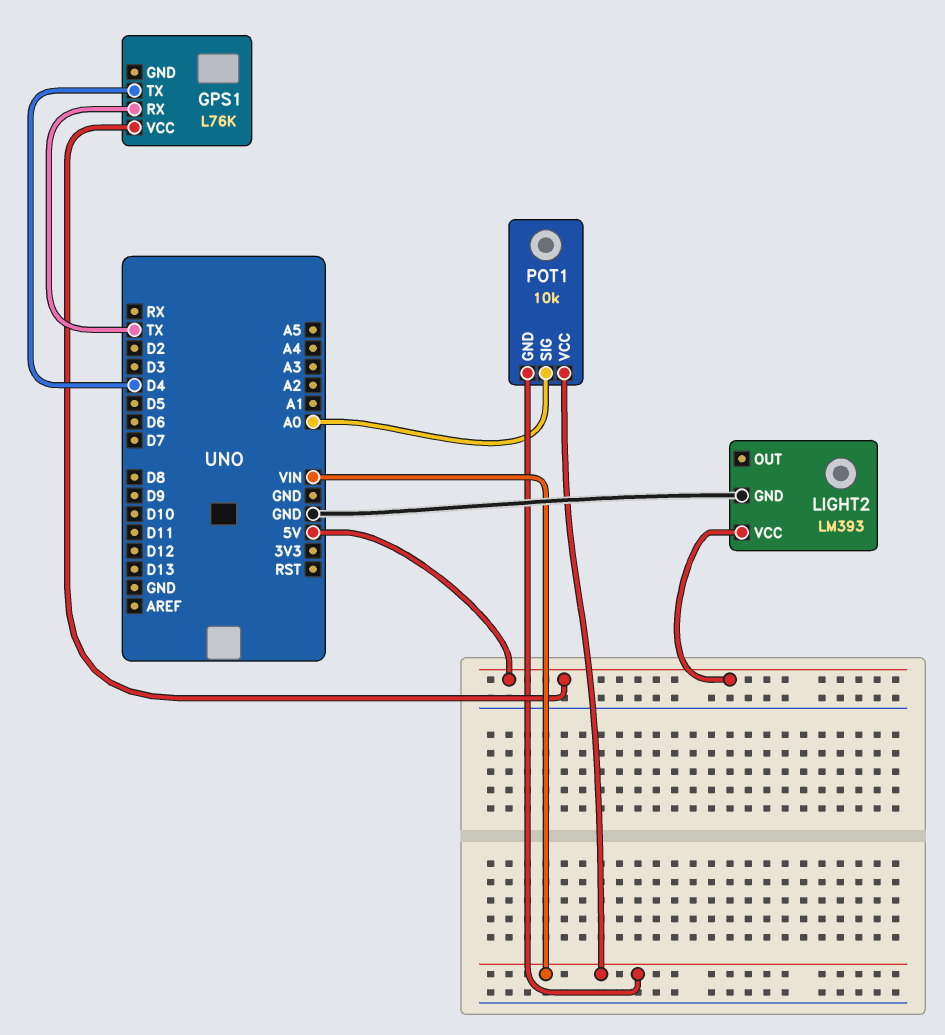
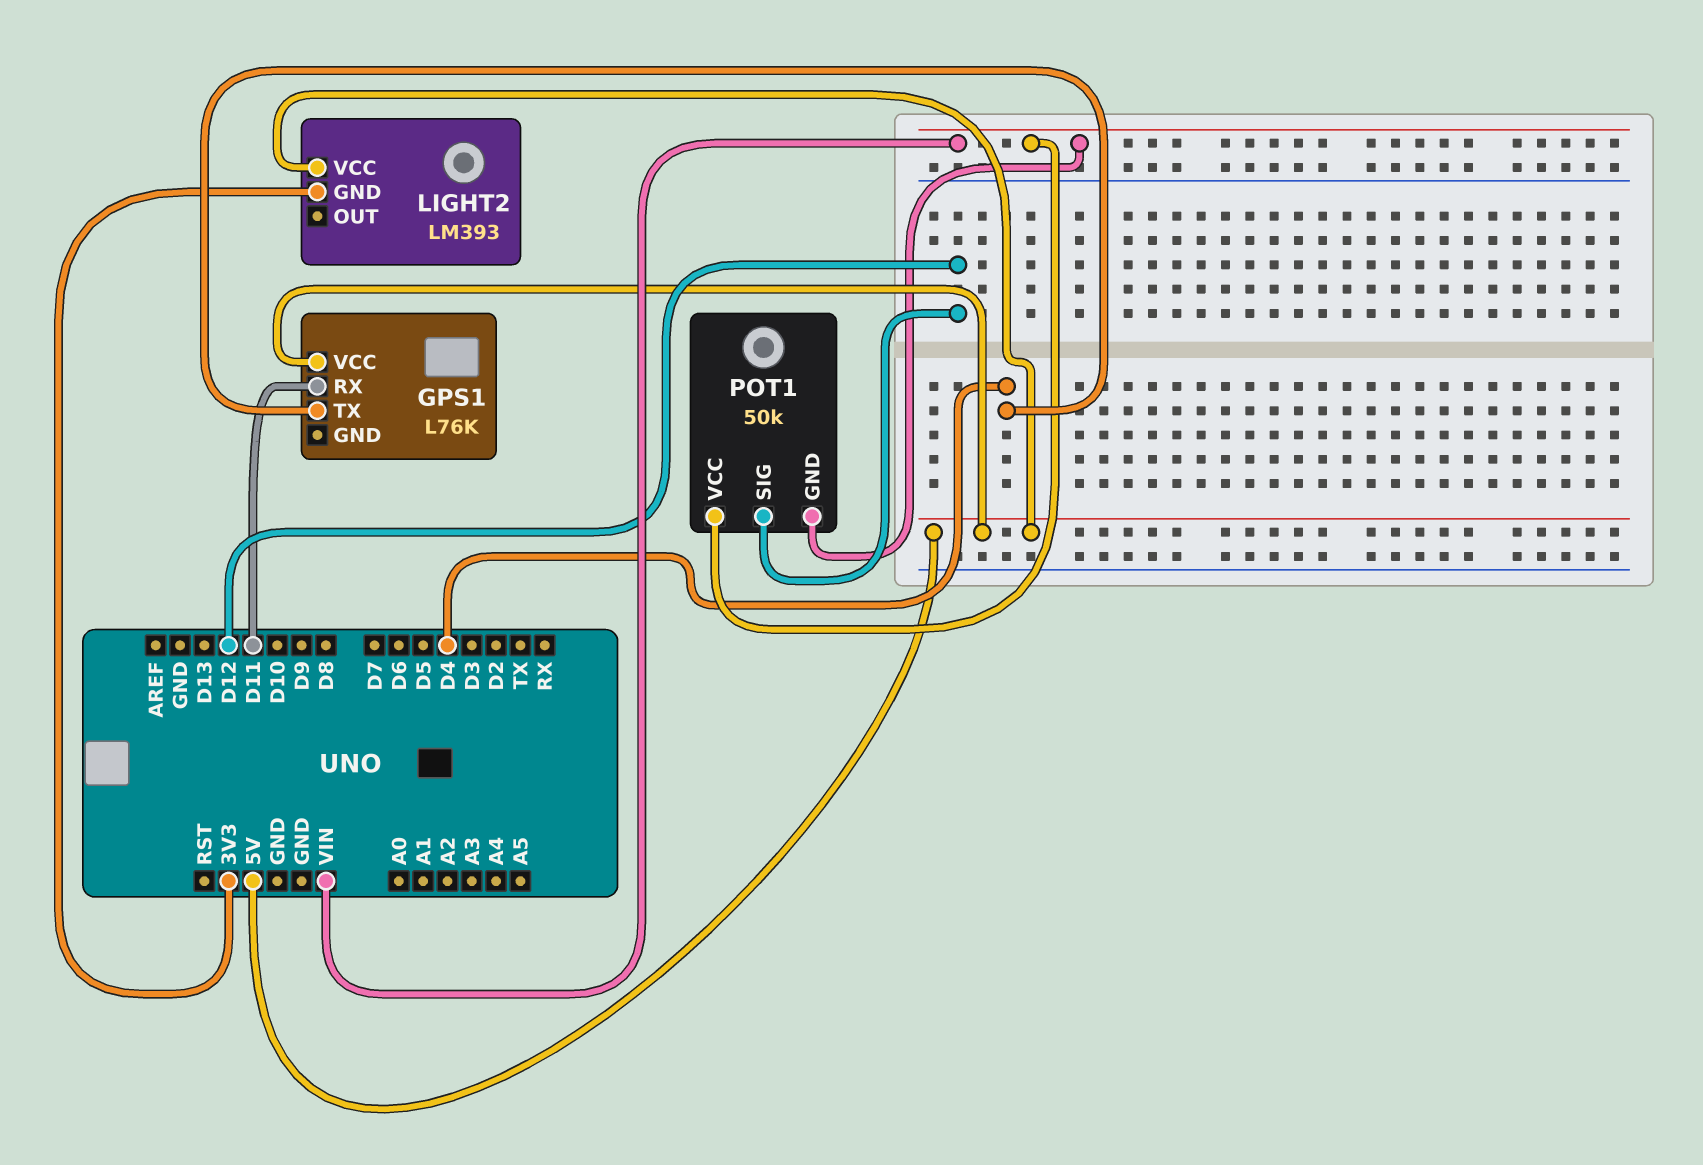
GPS1 pin RX: TX -> D11
LIGHT2 pin GND: GND -> 3V3
POT1: 10k -> 50k
POT1 pin SIG: A0 -> D12

